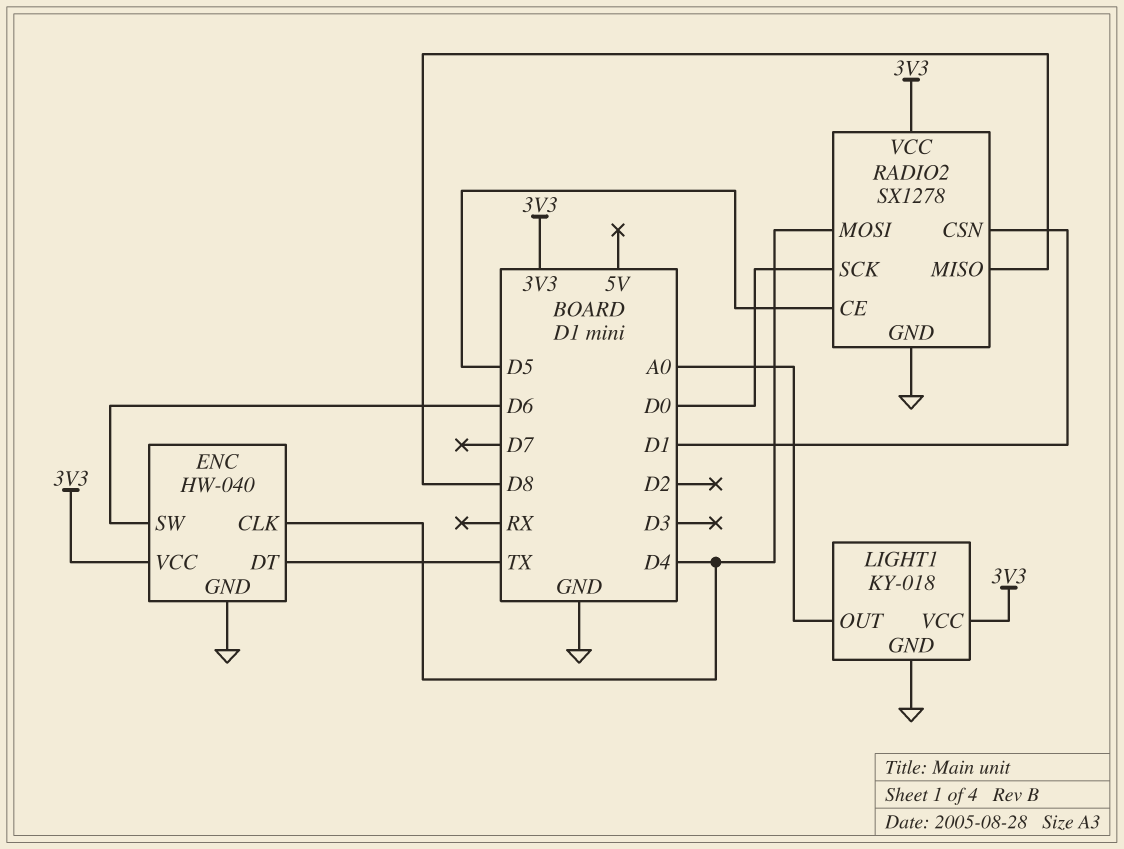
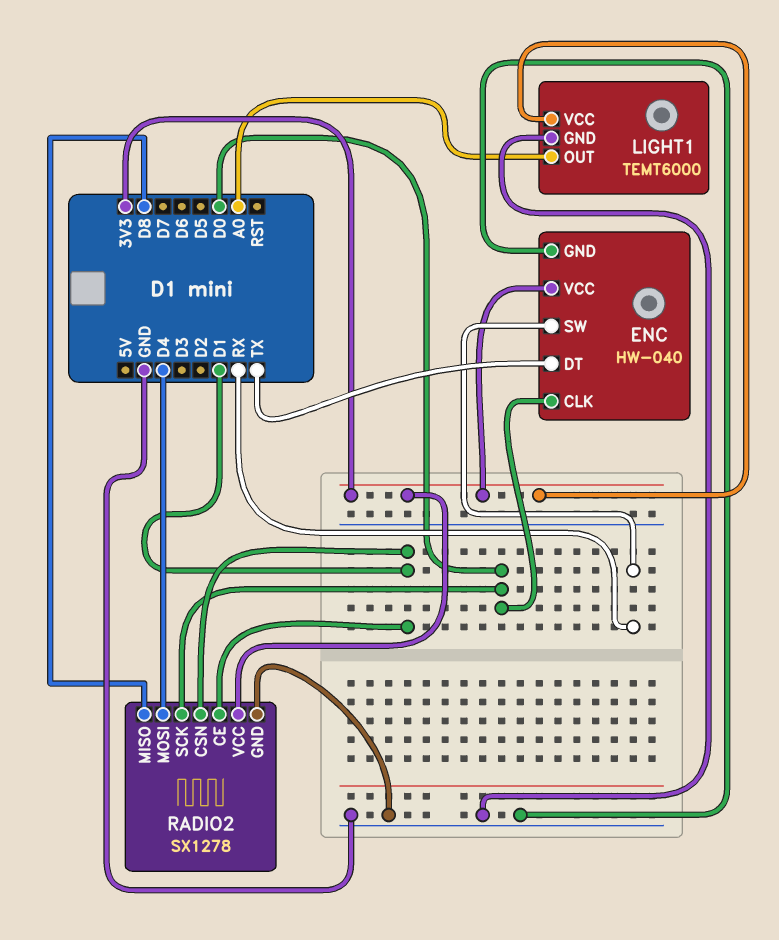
ENC pin CLK: D4 -> D0
ENC pin SW: D6 -> RX
LIGHT1: KY-018 -> TEMT6000
RADIO2 pin CE: D5 -> D1

